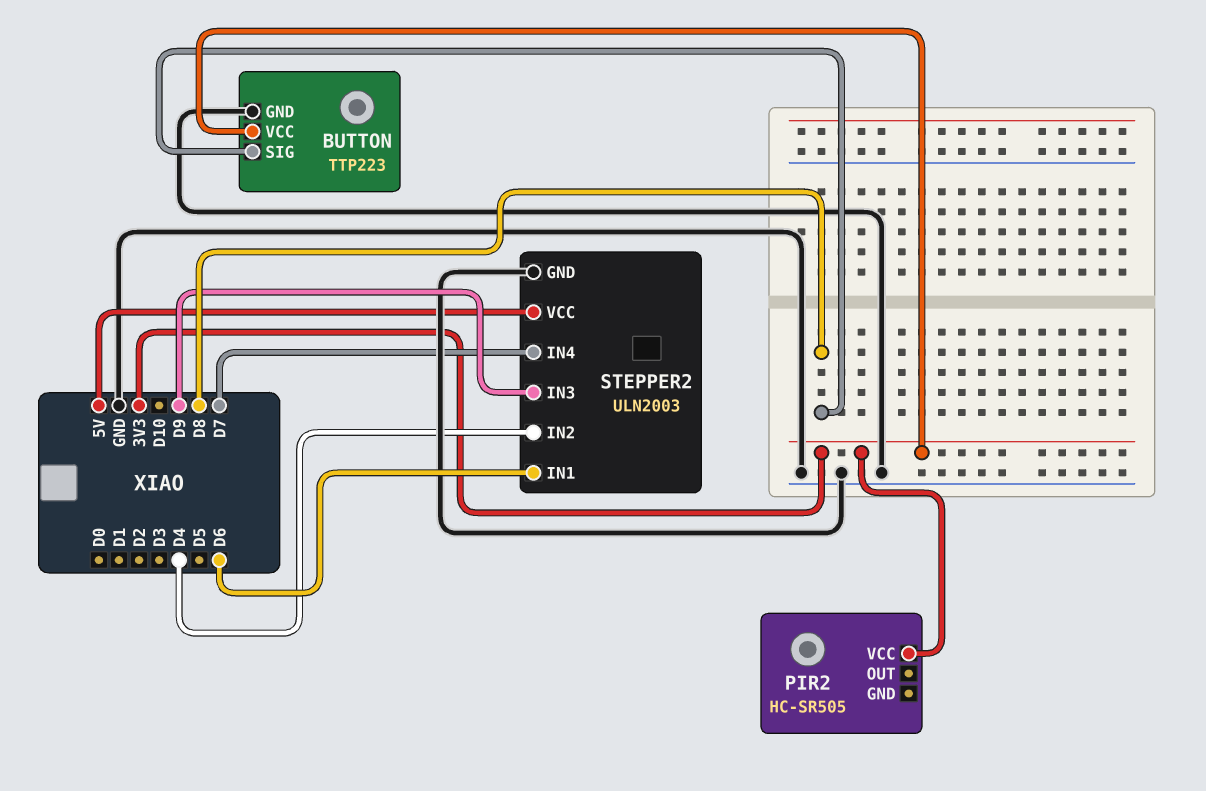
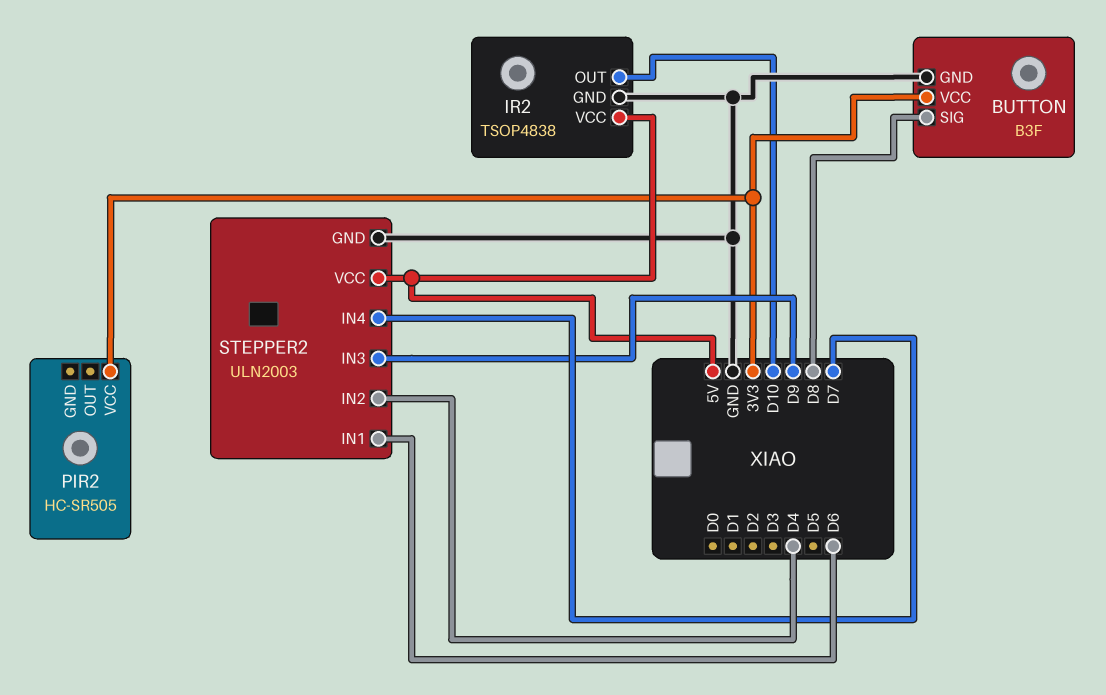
BUTTON: TTP223 -> B3F
IR2: none -> TSOP4838
IR2 pin GND: none -> GND
IR2 pin OUT: none -> D10
IR2 pin VCC: none -> 5V

